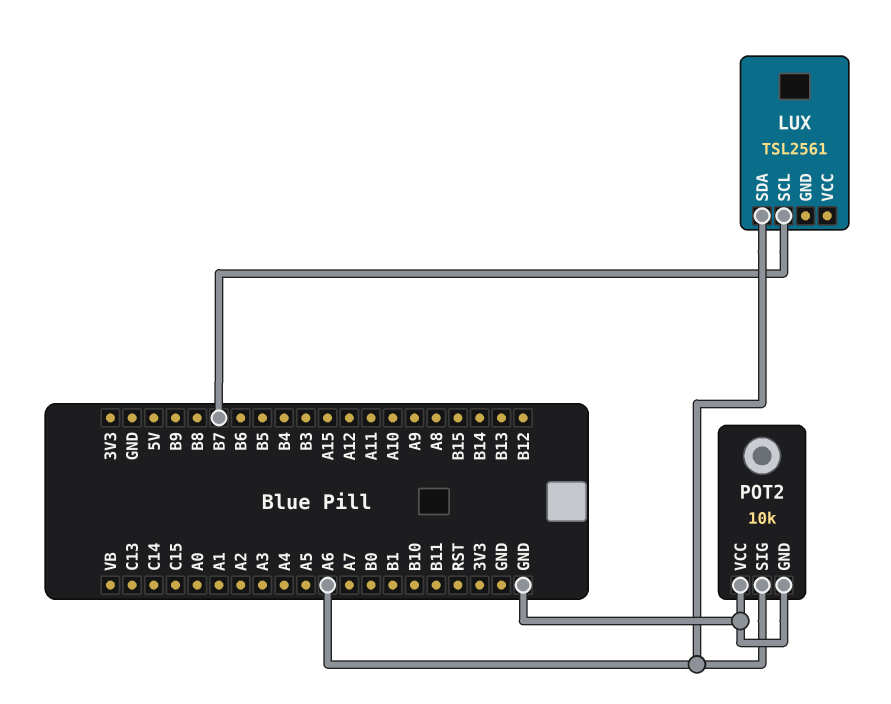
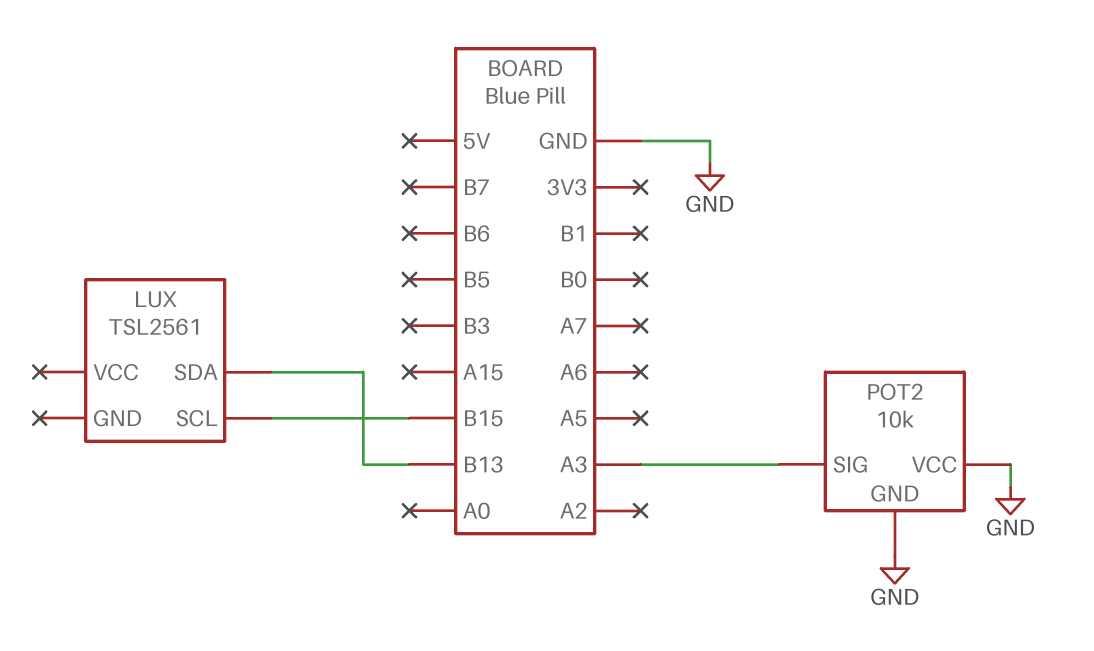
LUX pin SCL: B7 -> B15
LUX pin SDA: A6 -> B13
POT2 pin SIG: A6 -> A3

